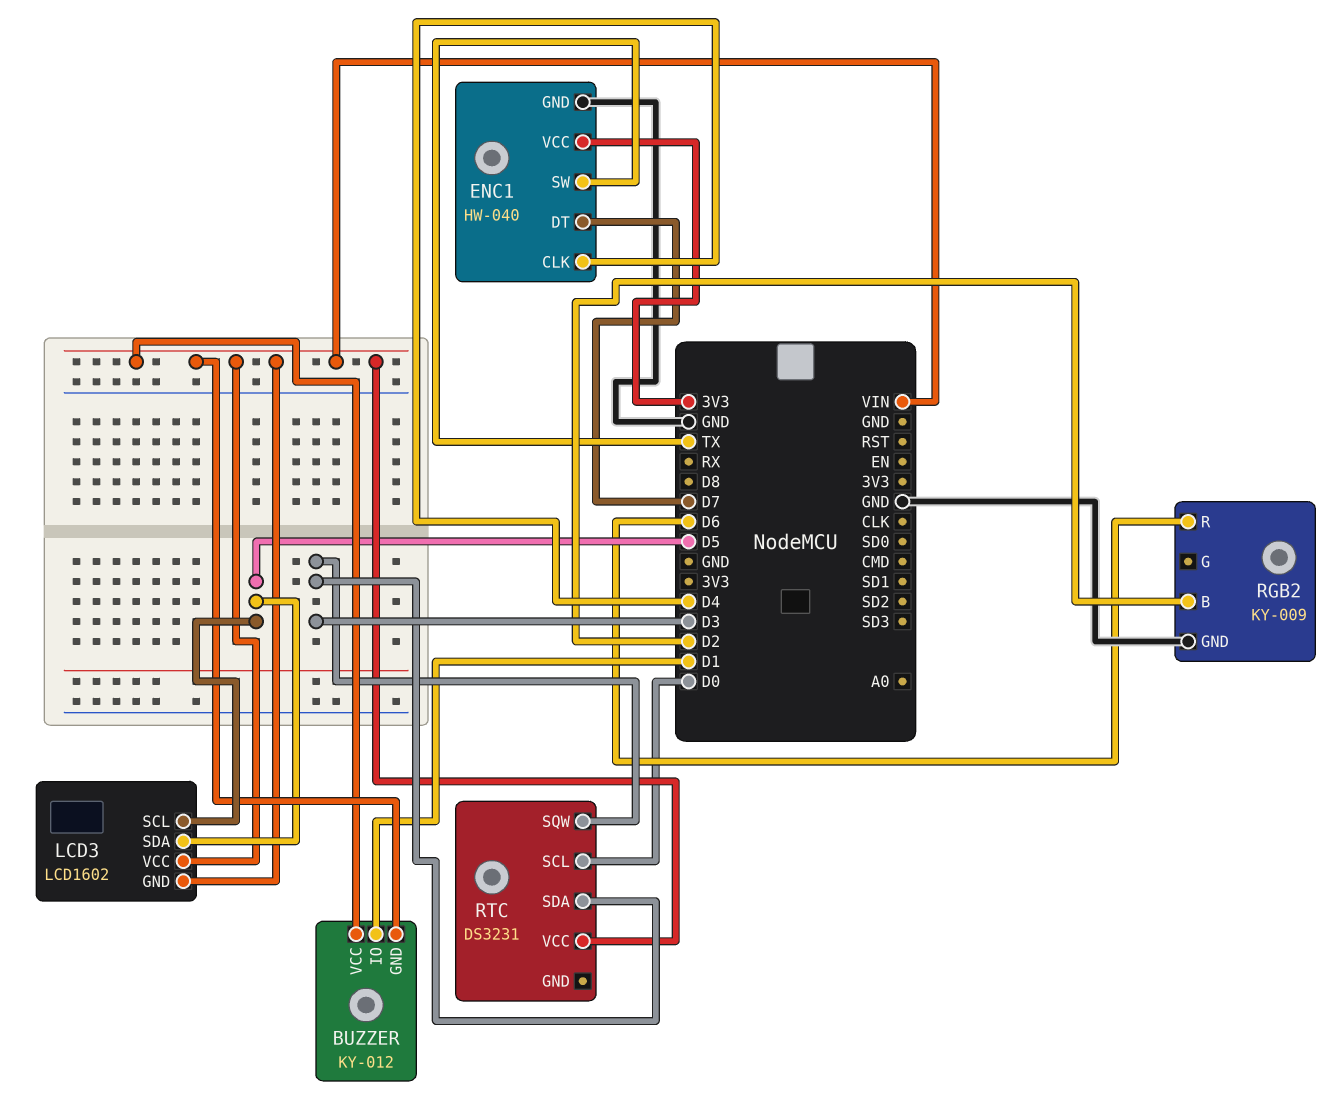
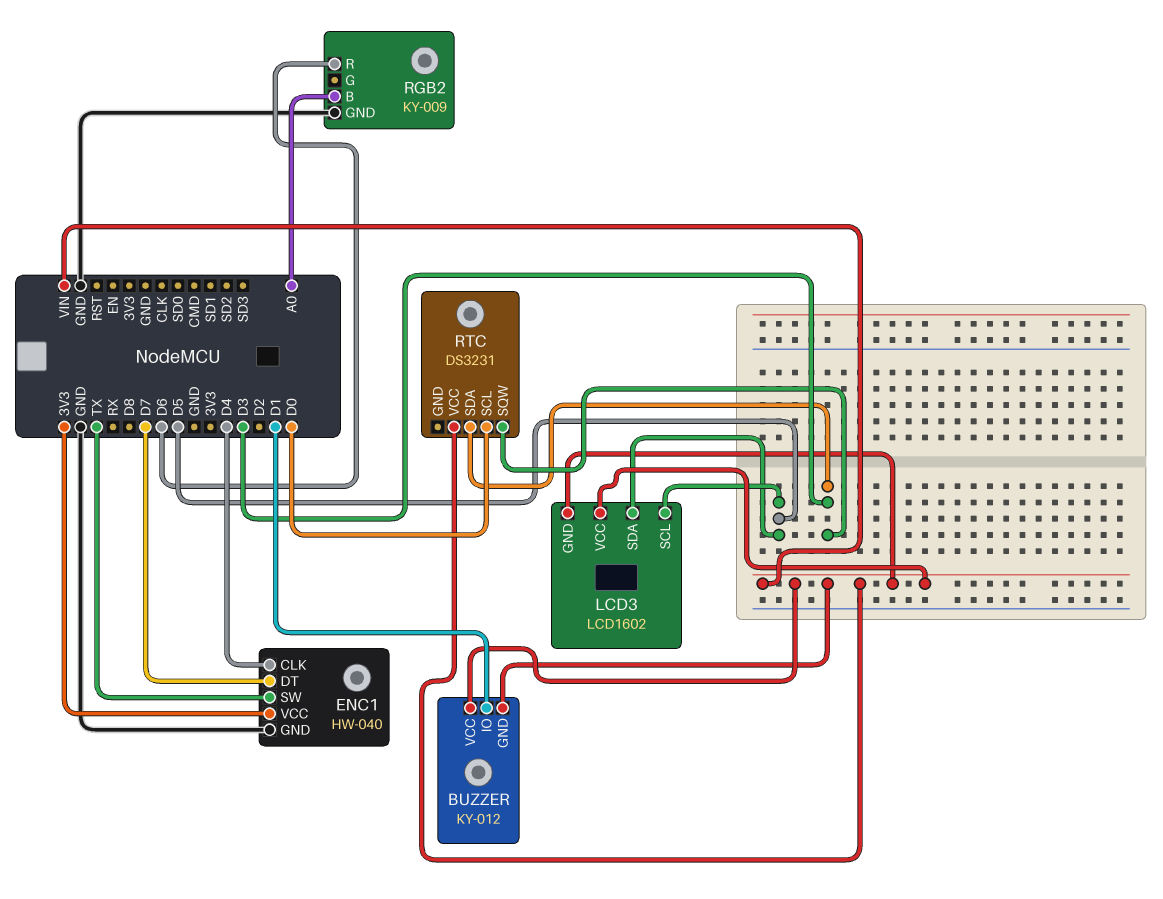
RGB2 pin B: D2 -> A0

